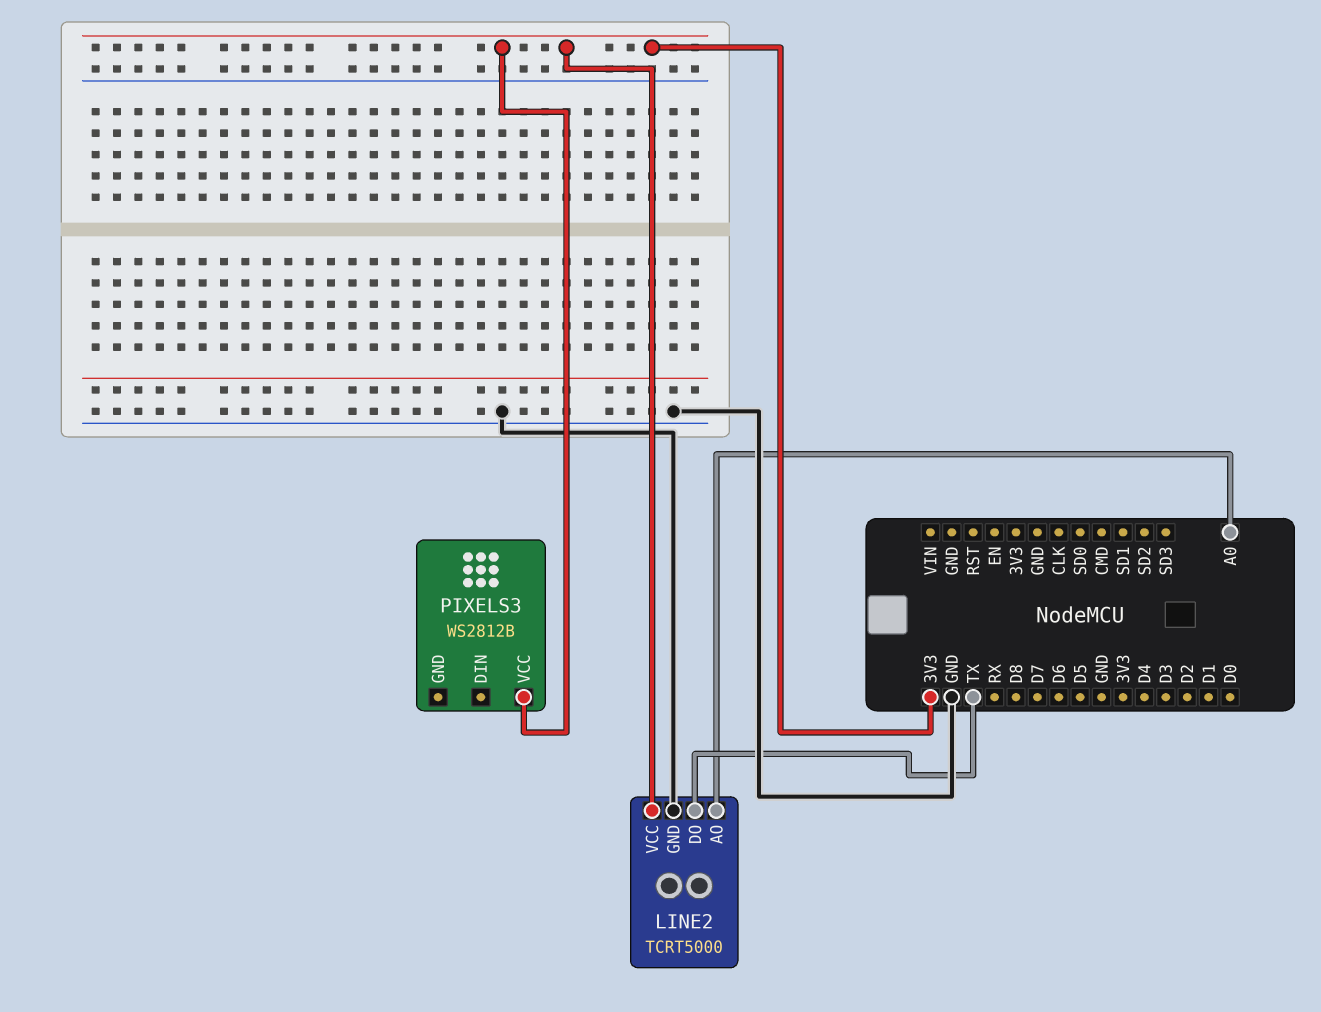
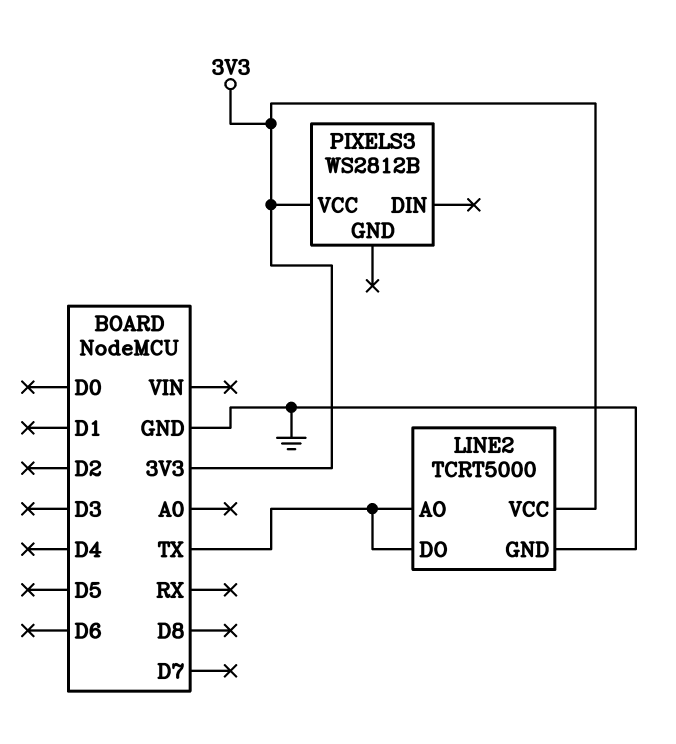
LINE2 pin AO: A0 -> TX

